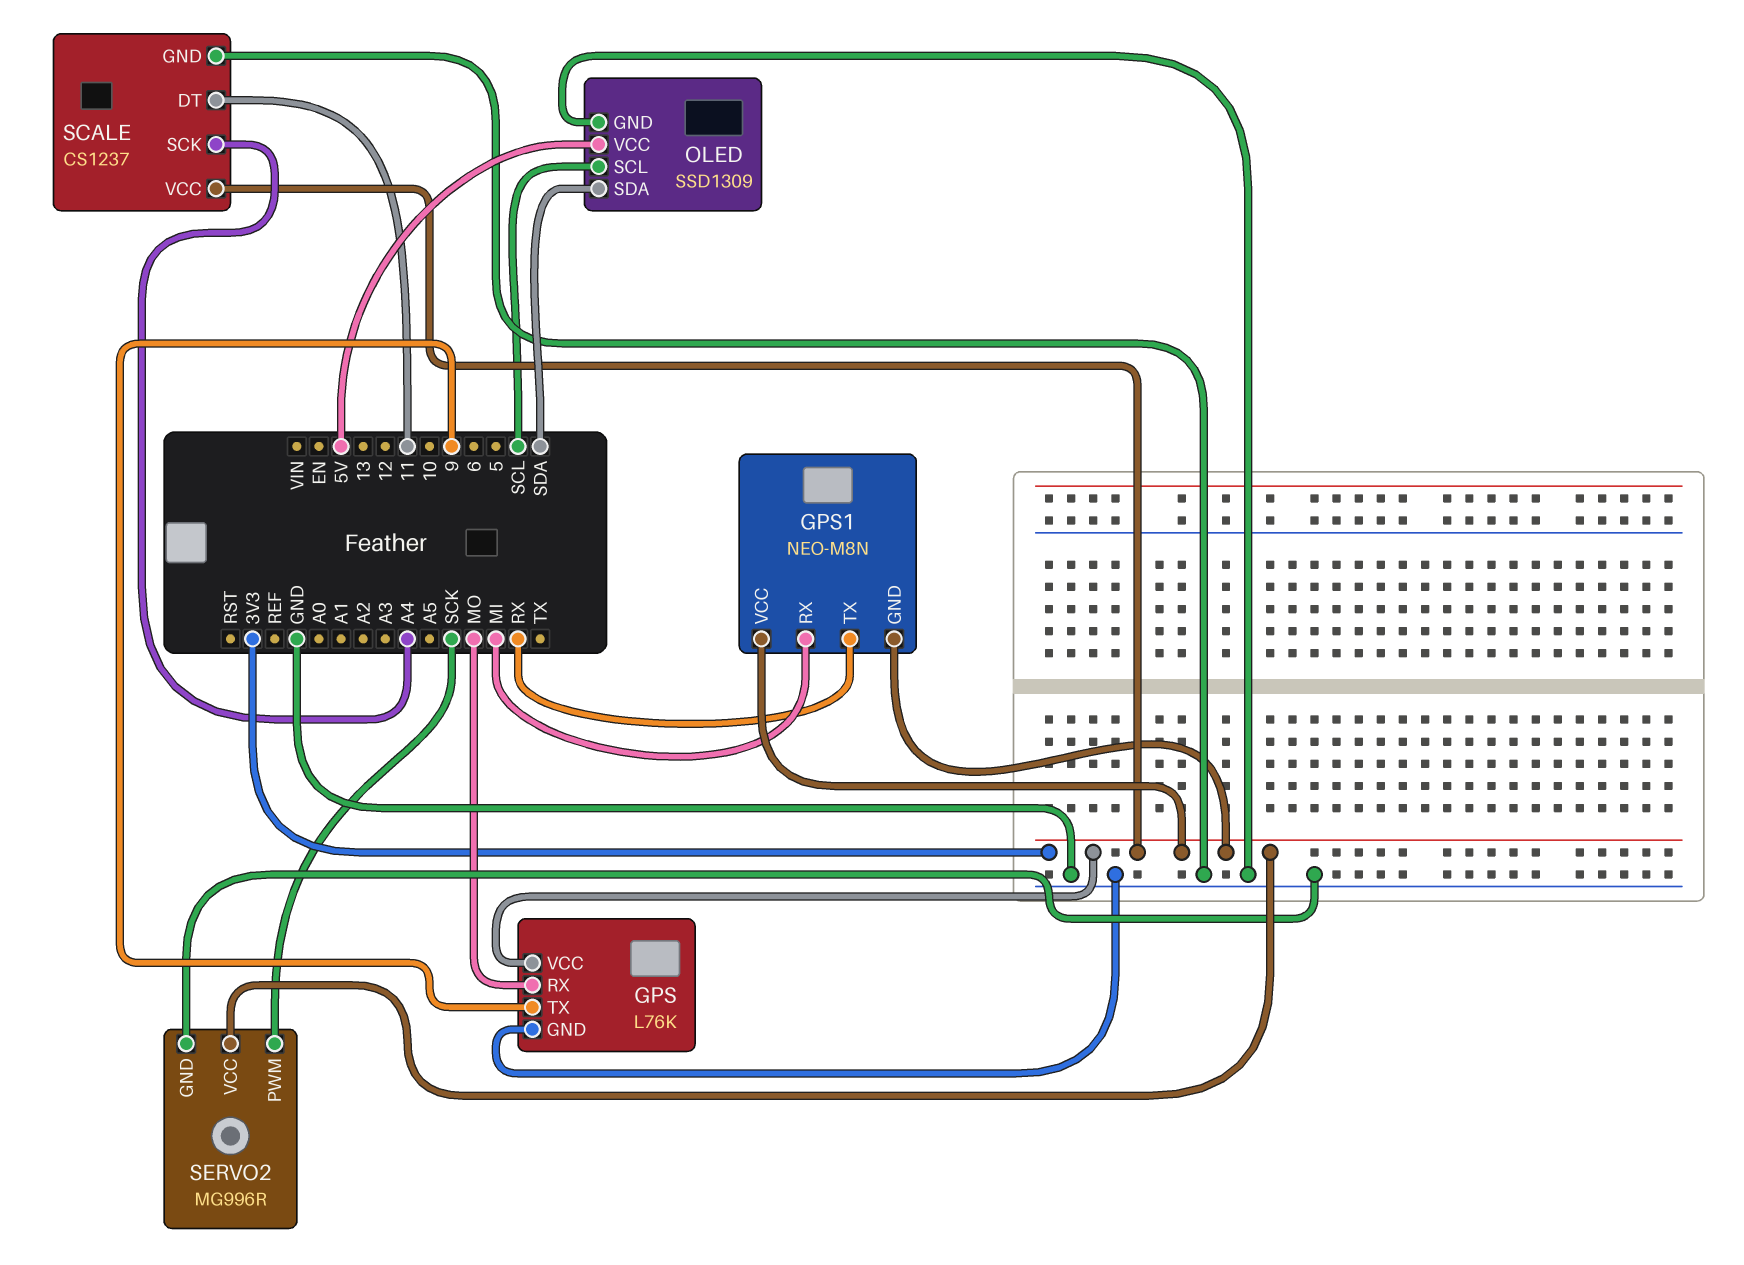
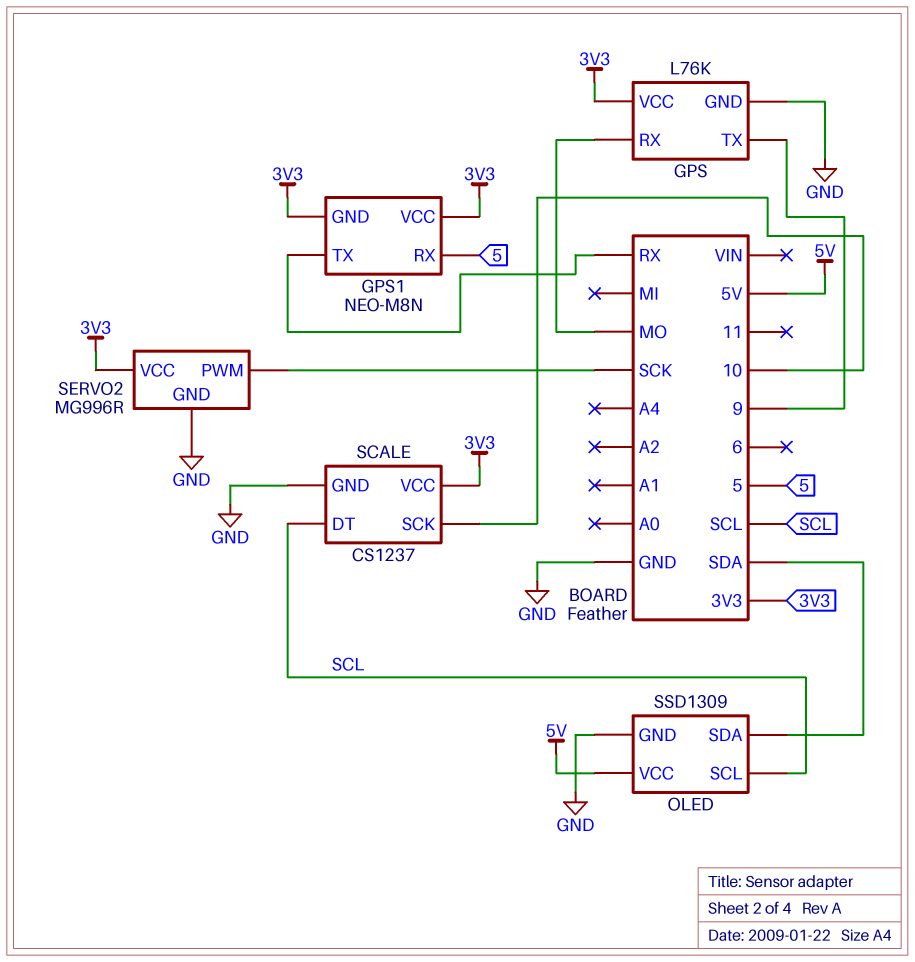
GPS1 pin RX: MI -> 5
SCALE pin DT: 11 -> SCL
SCALE pin SCK: A4 -> 10

